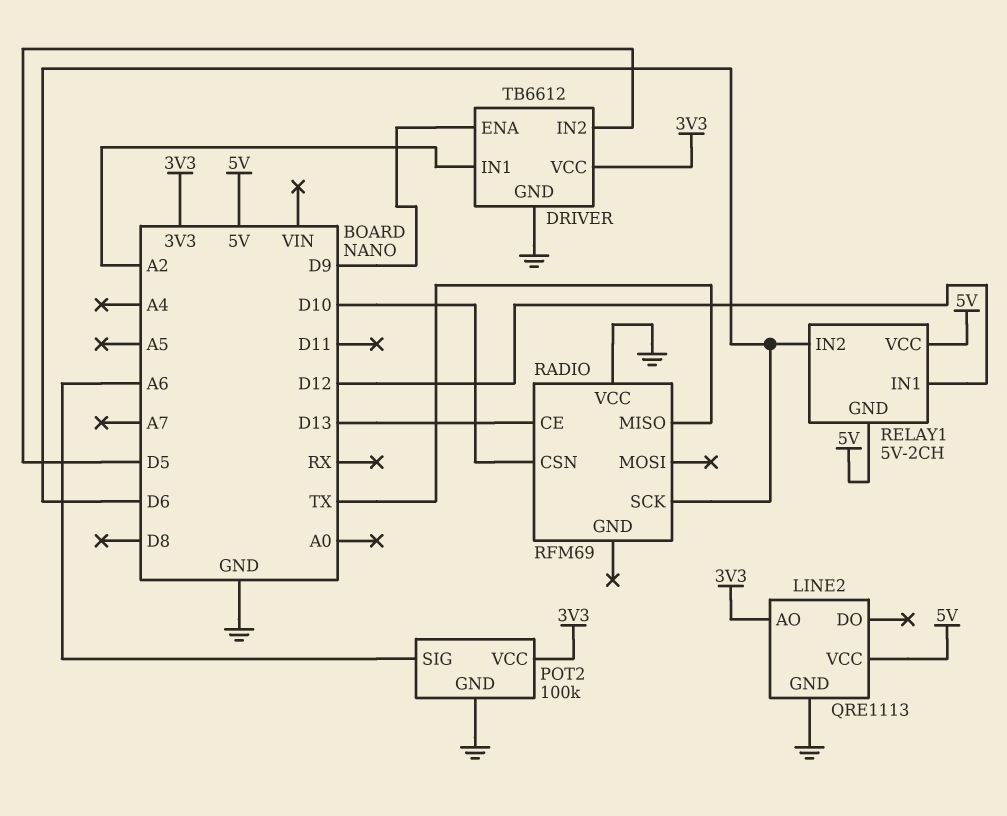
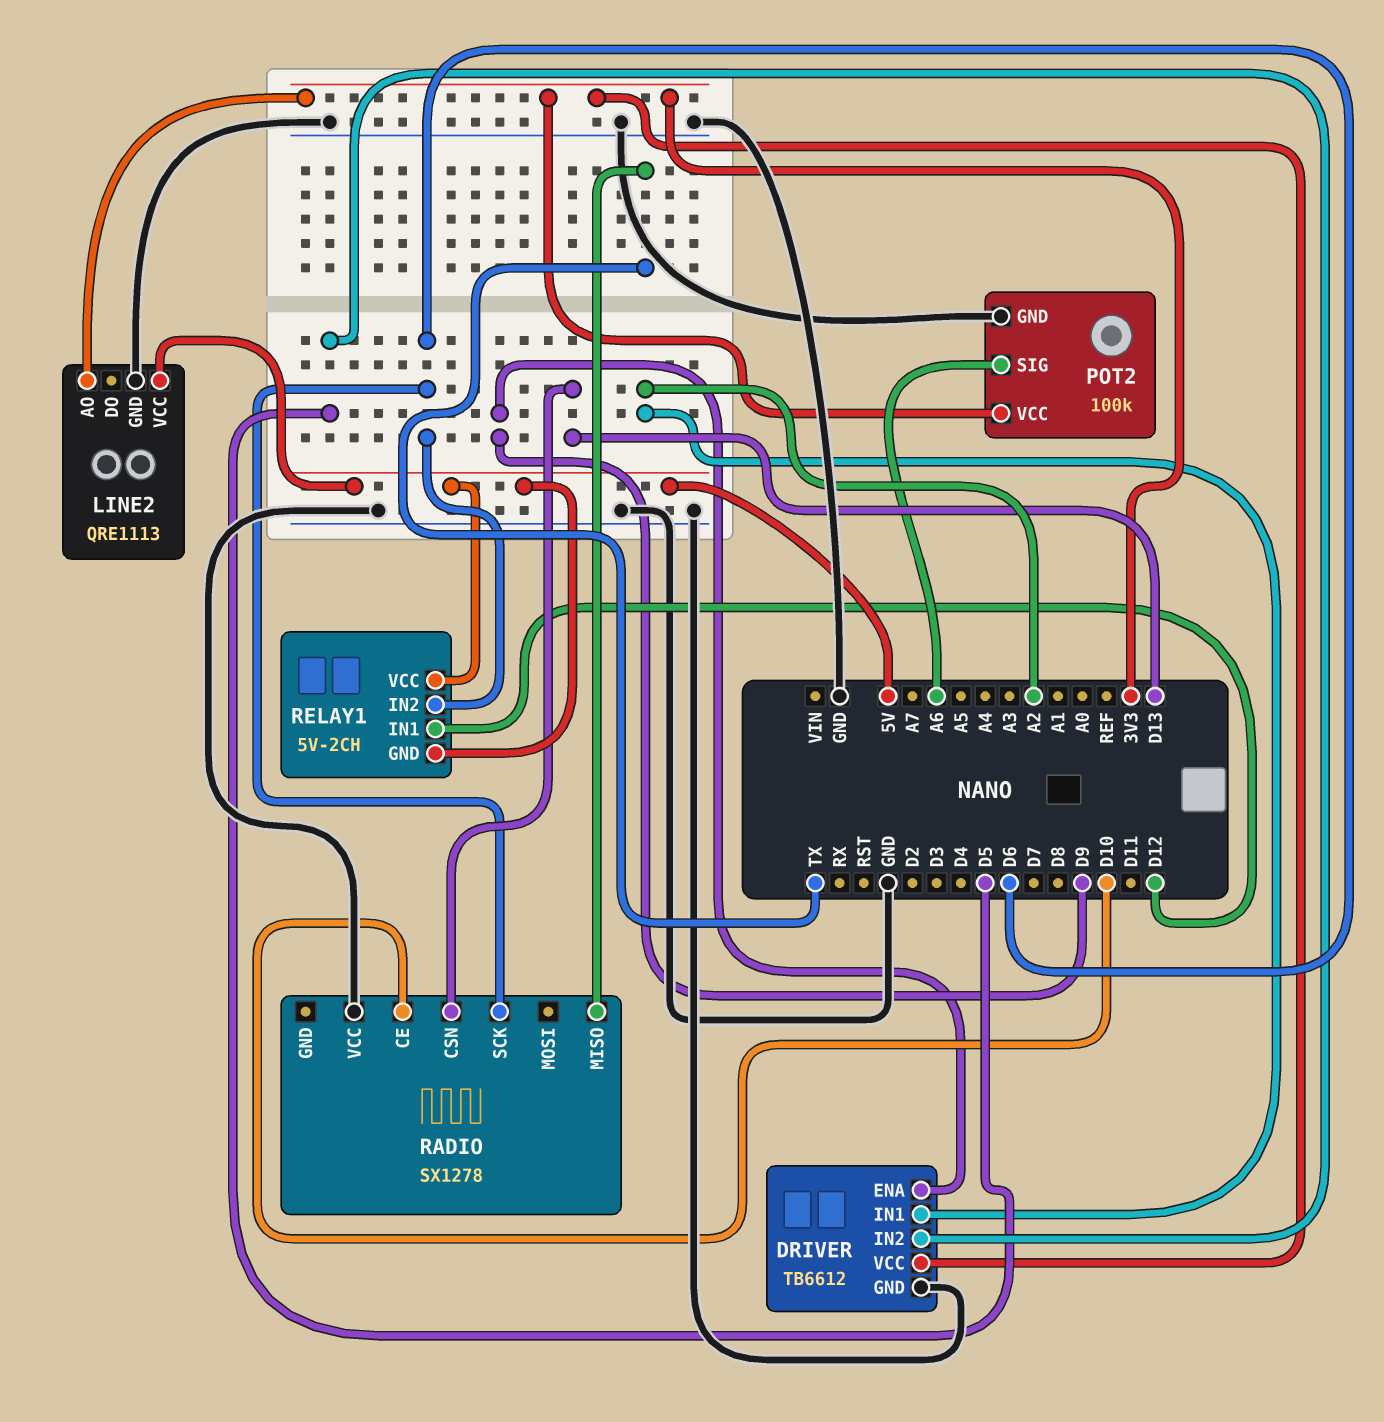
RADIO: RFM69 -> SX1278
RADIO pin CE: D13 -> D10
RADIO pin CSN: D10 -> D13

